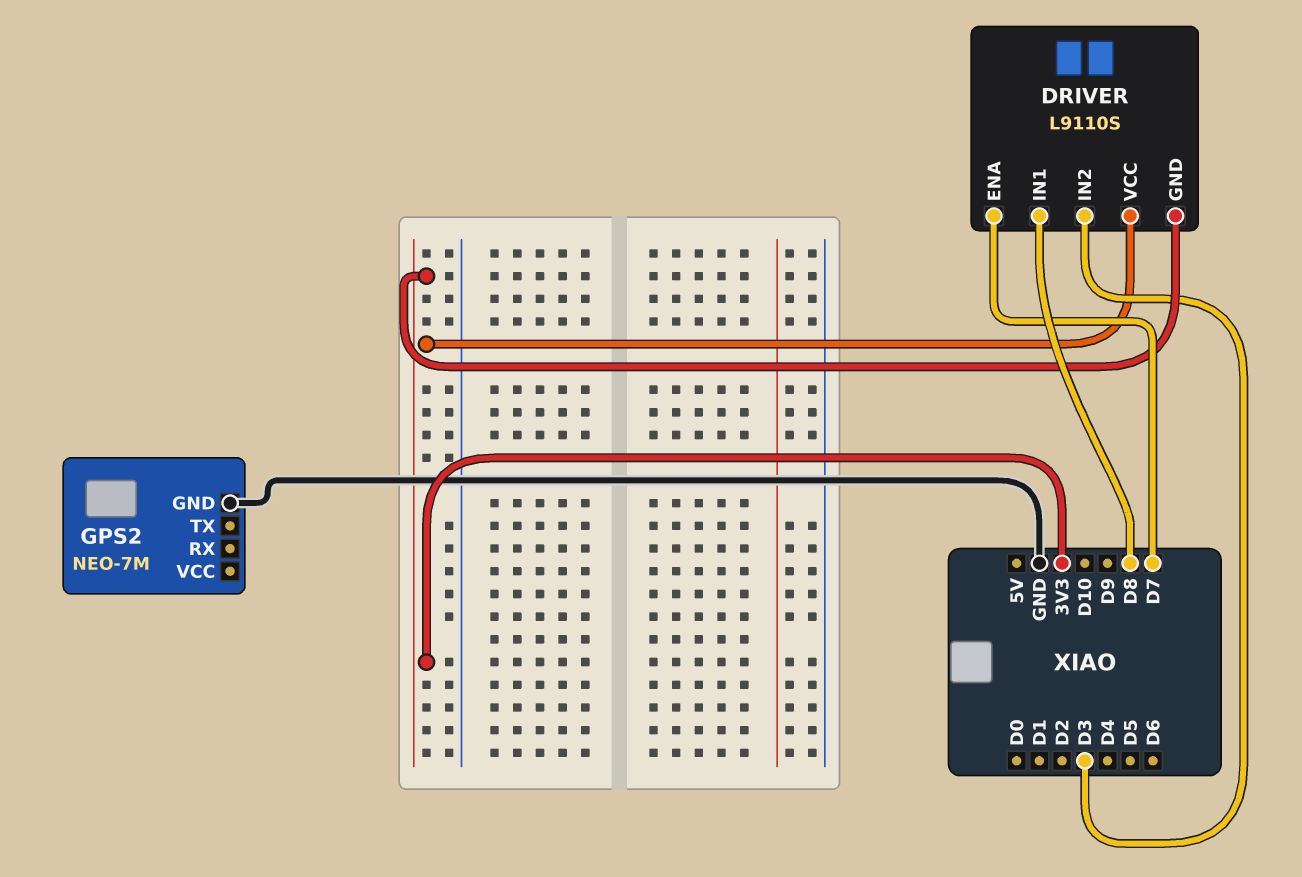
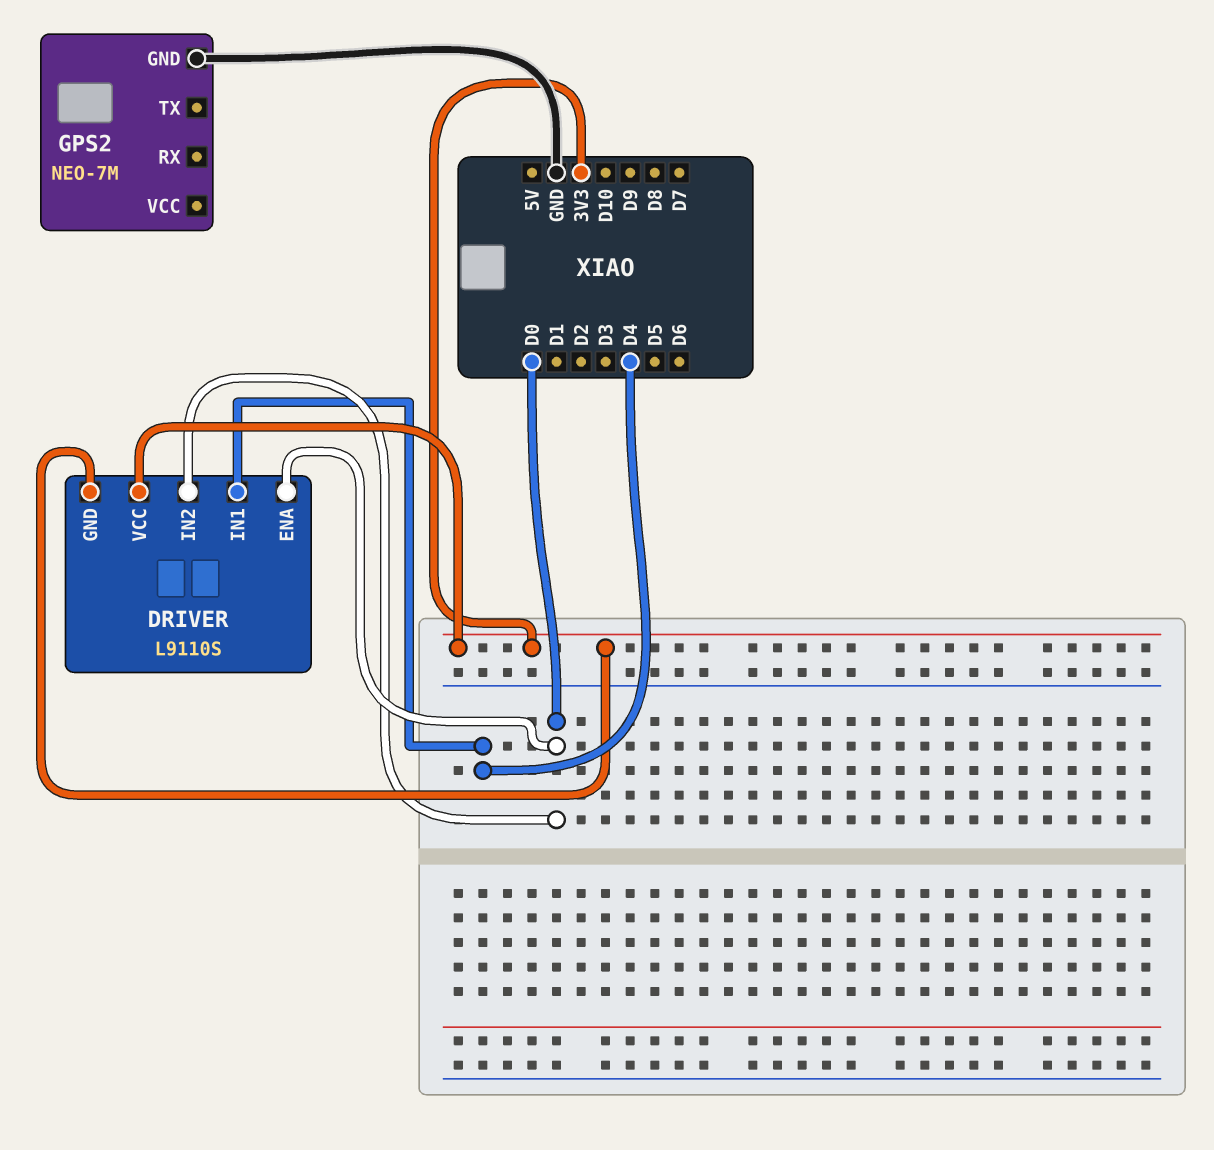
DRIVER pin ENA: D7 -> D0
DRIVER pin IN1: D8 -> D4
DRIVER pin IN2: D3 -> D0

